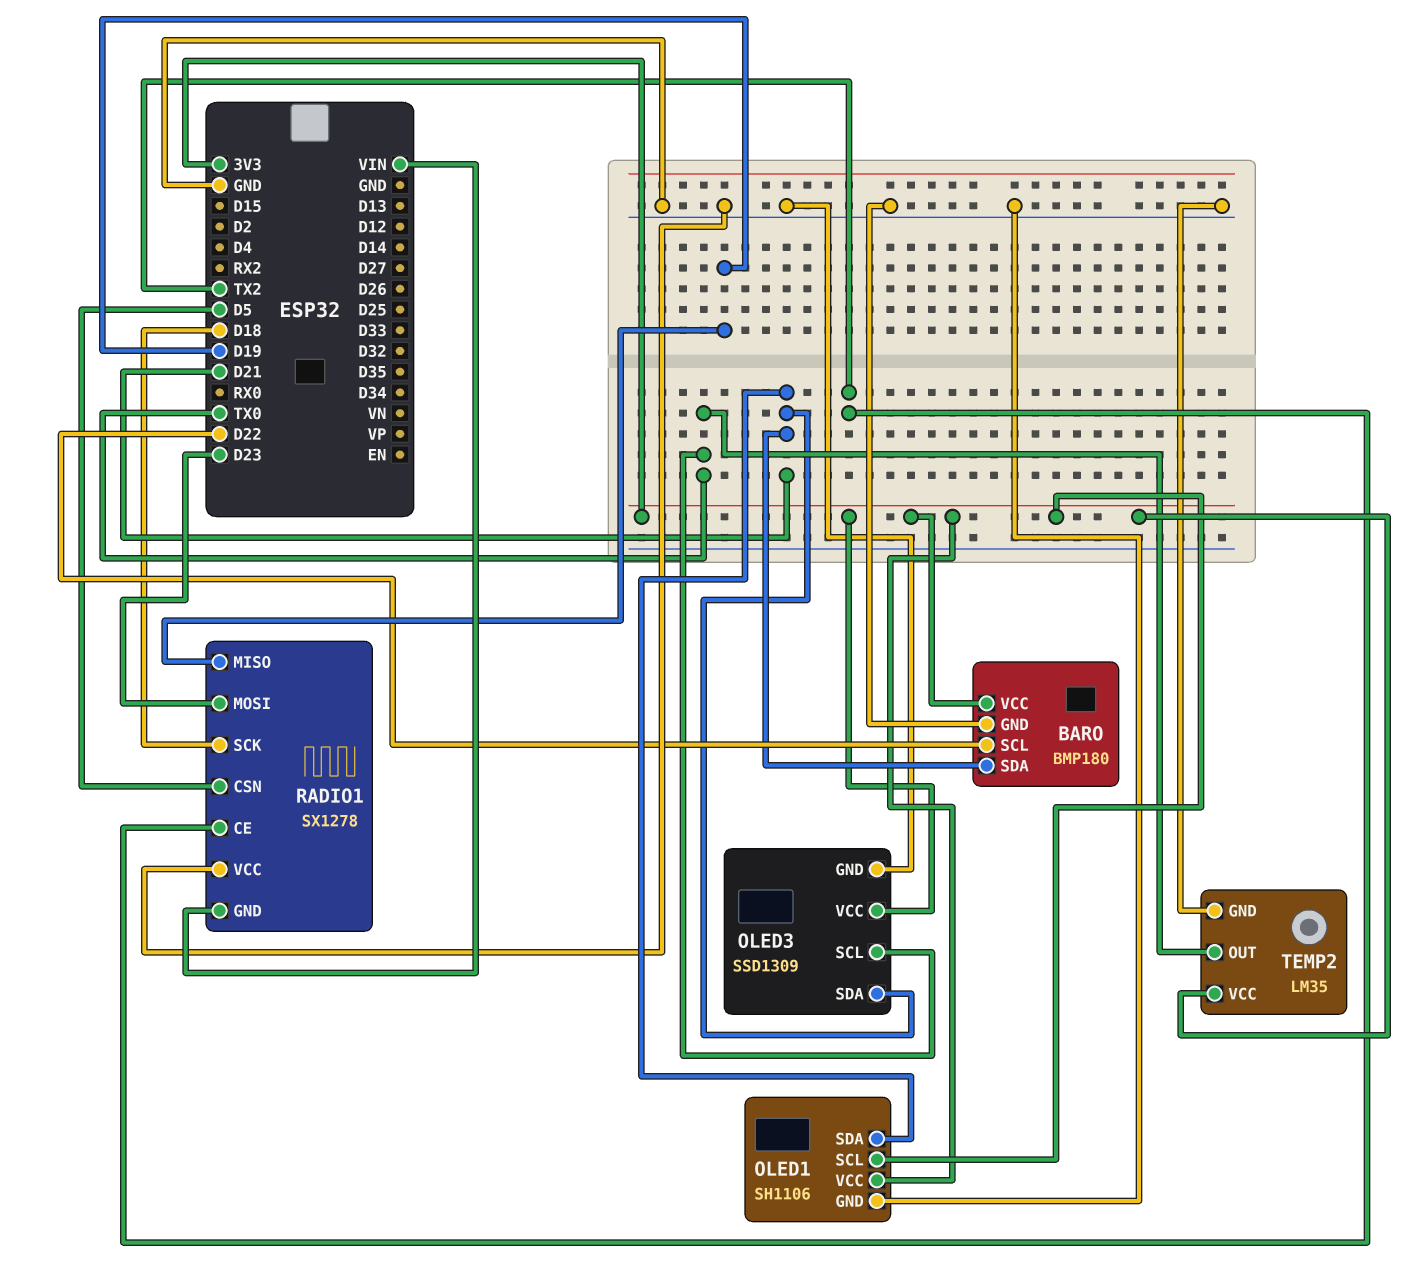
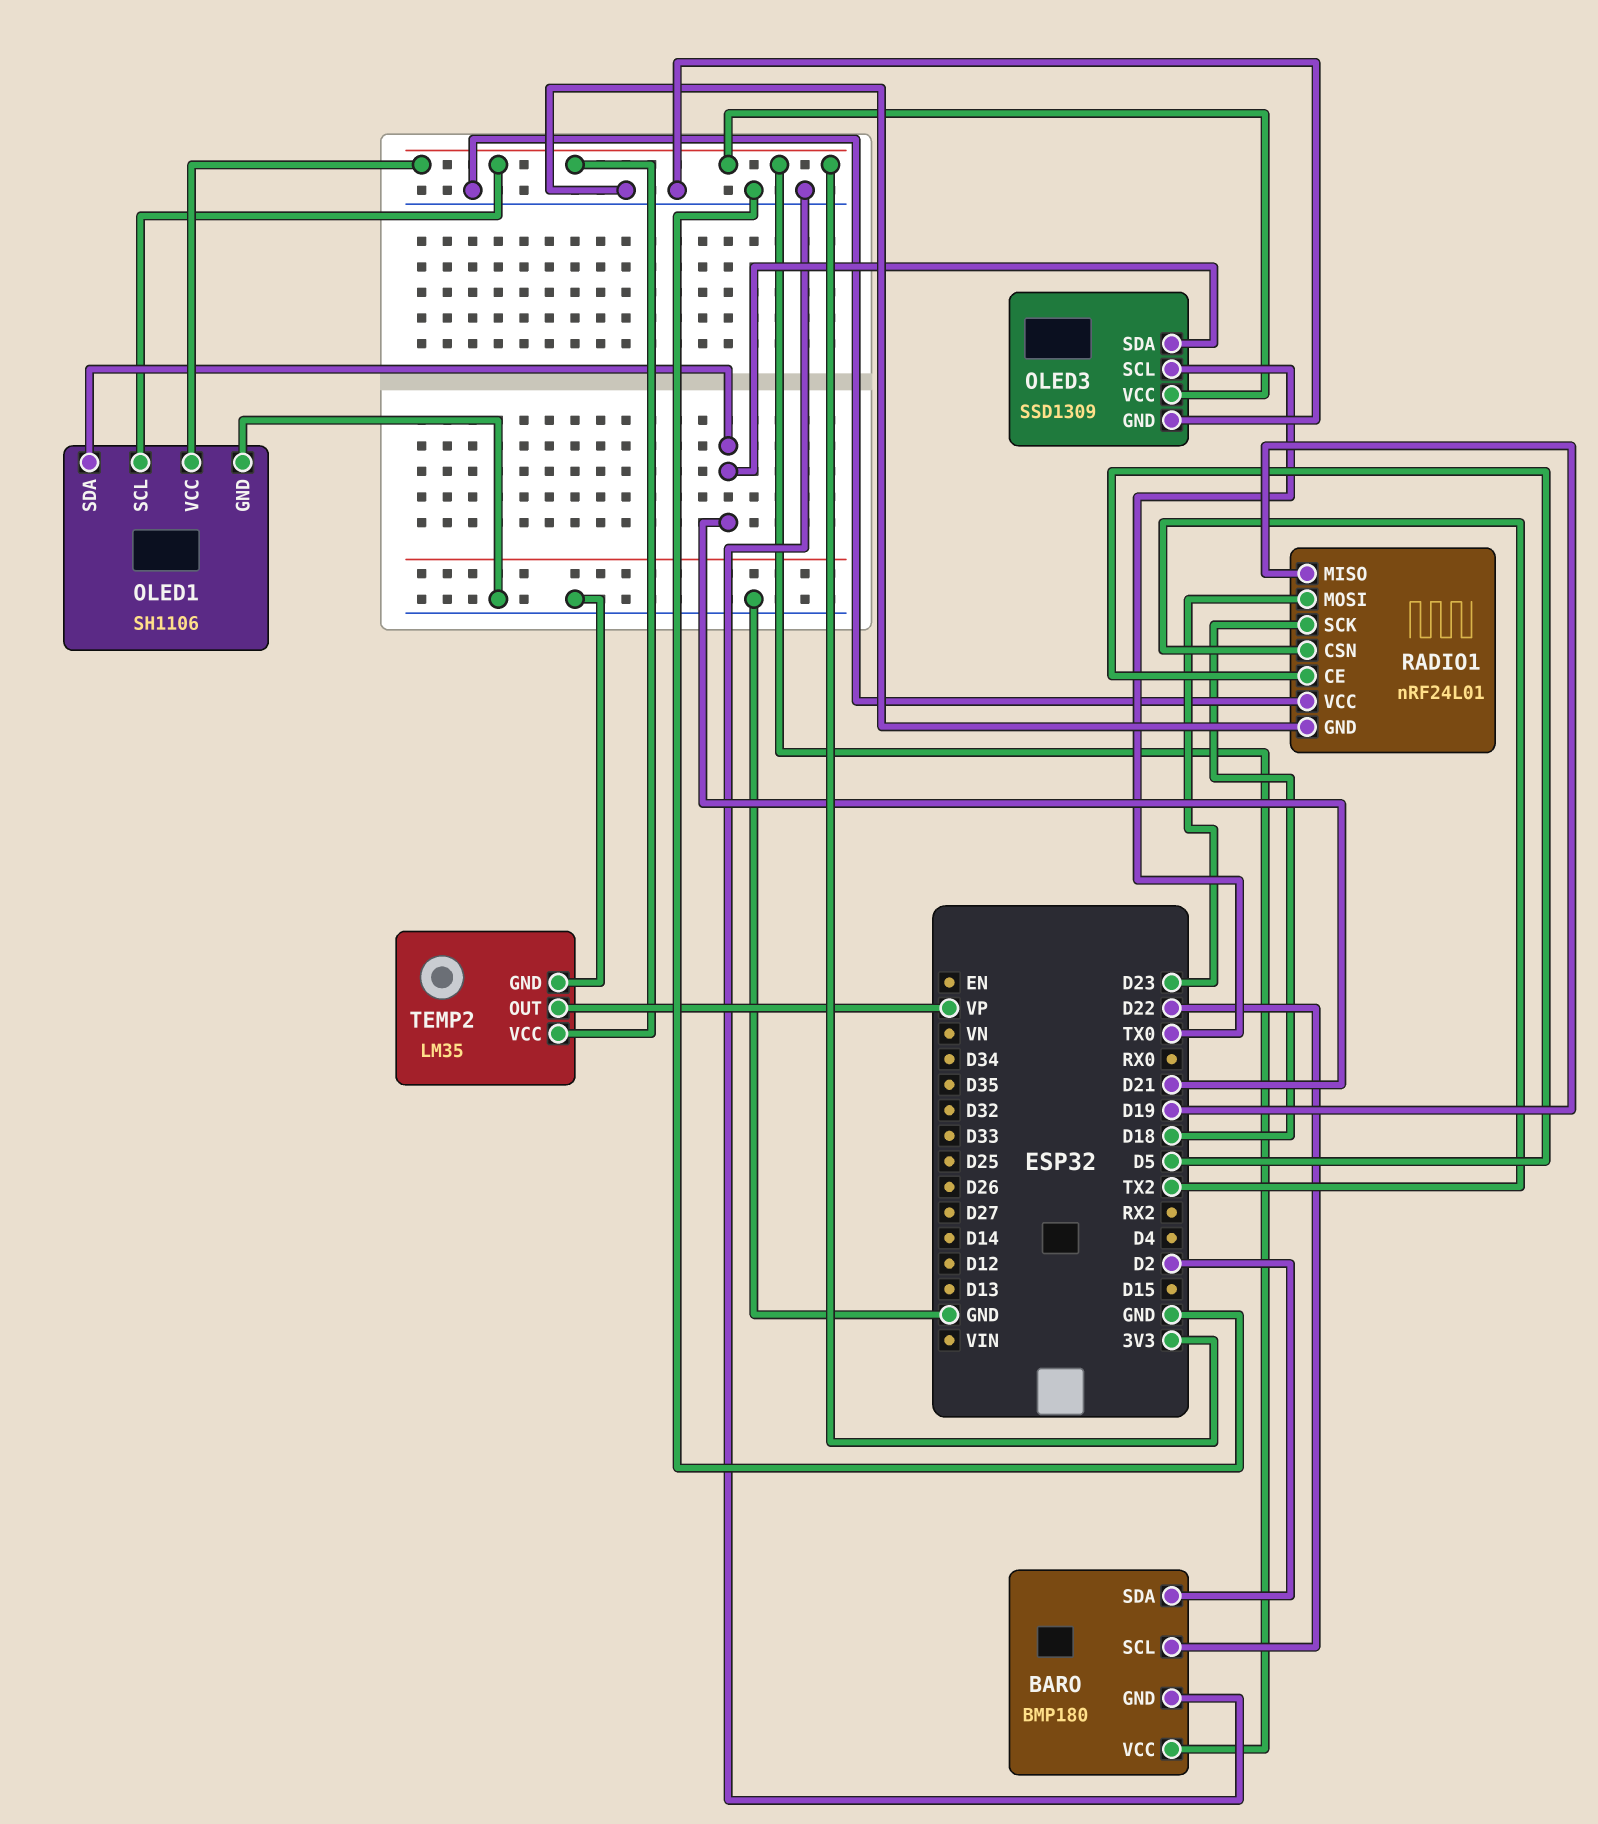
BARO pin SDA: D21 -> D2
RADIO1: SX1278 -> nRF24L01
RADIO1 pin CE: TX2 -> D5
RADIO1 pin CSN: D5 -> TX2
RADIO1 pin GND: VIN -> GND
TEMP2 pin OUT: TX0 -> VP

